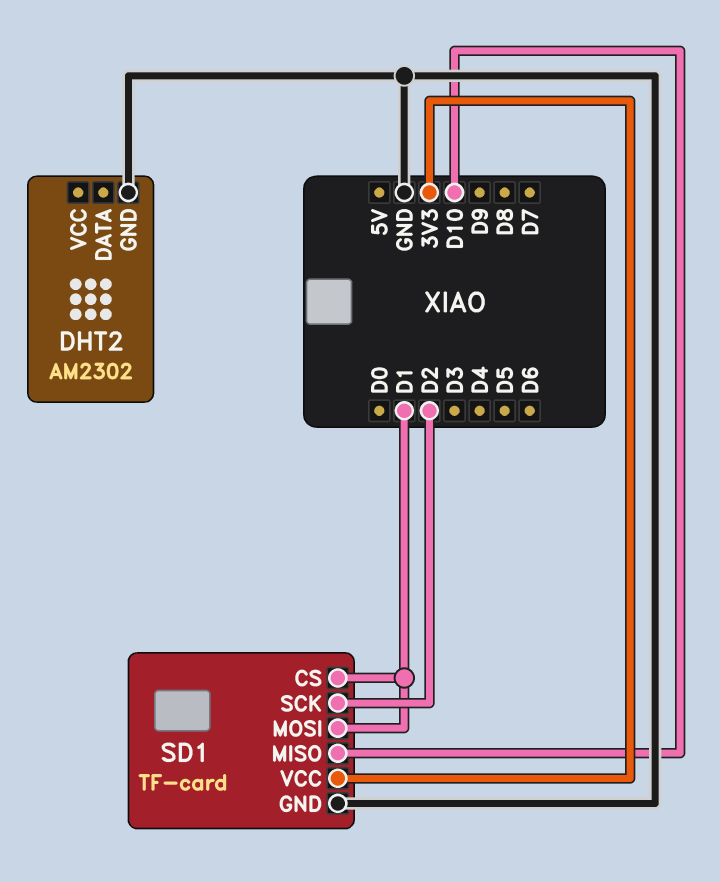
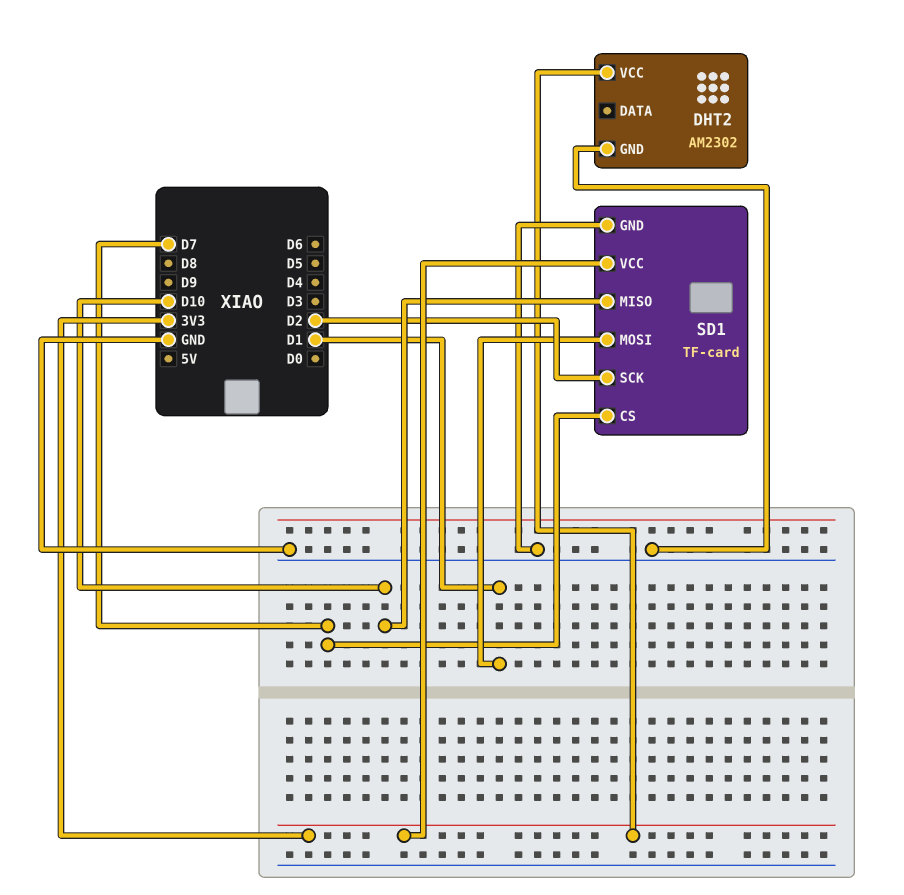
DHT2 pin VCC: none -> 3V3
SD1 pin CS: D1 -> D7

